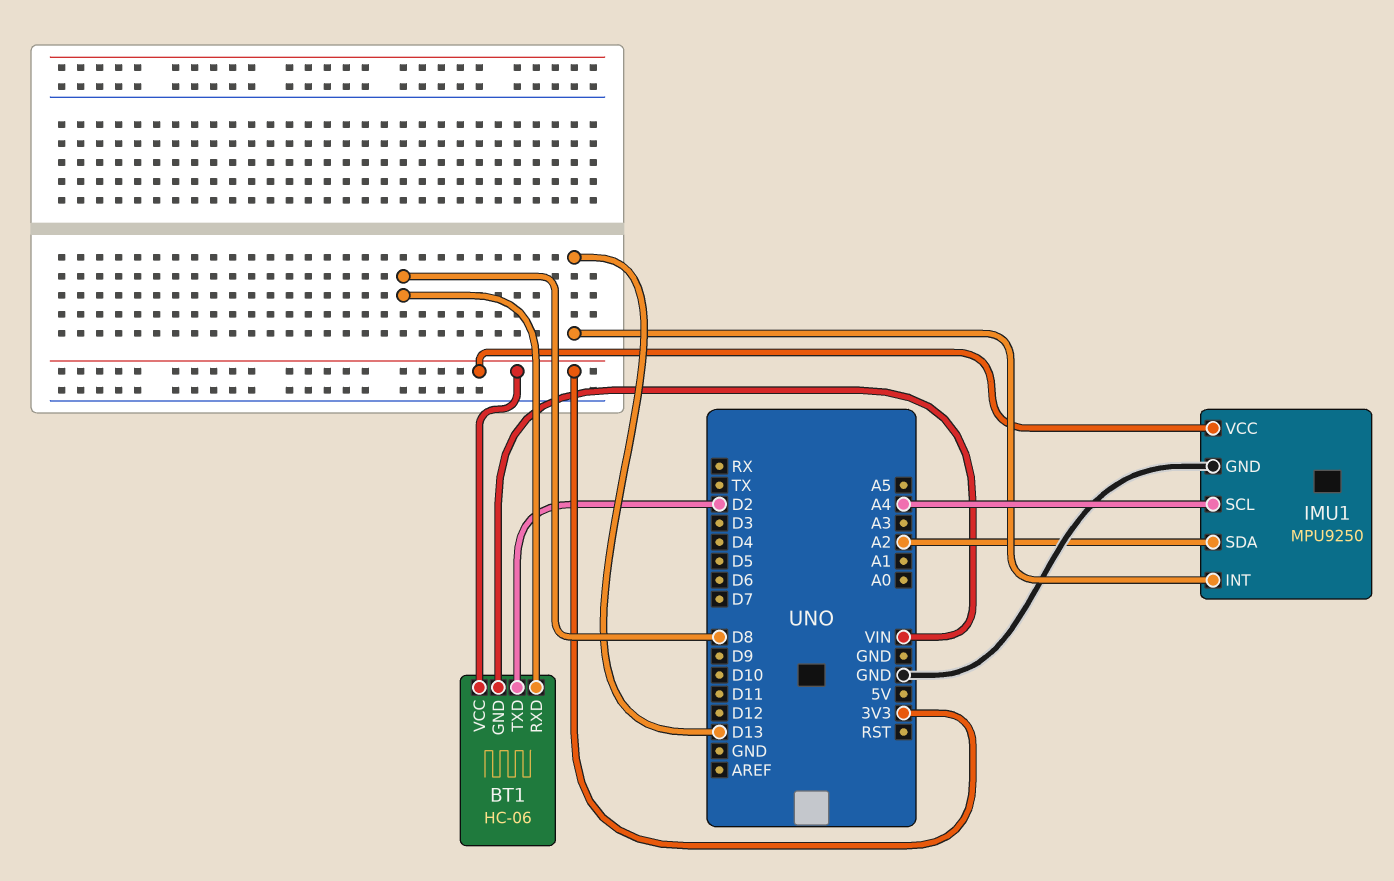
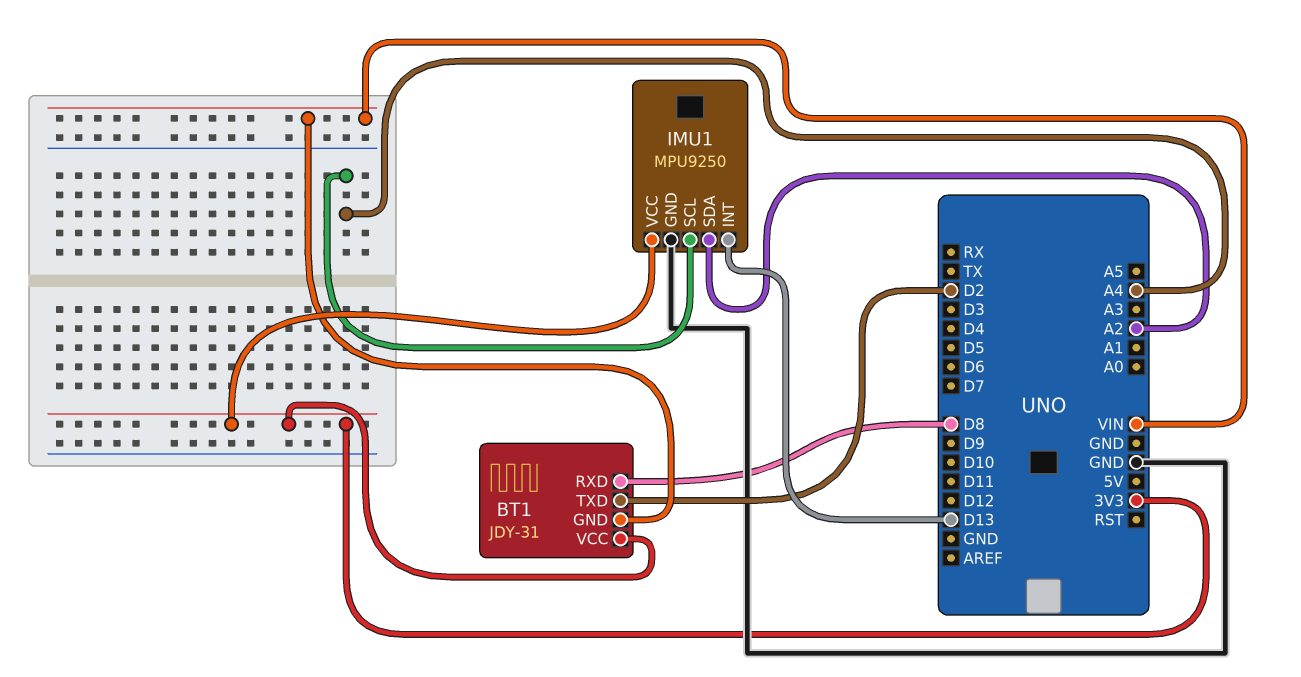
BT1: HC-06 -> JDY-31

